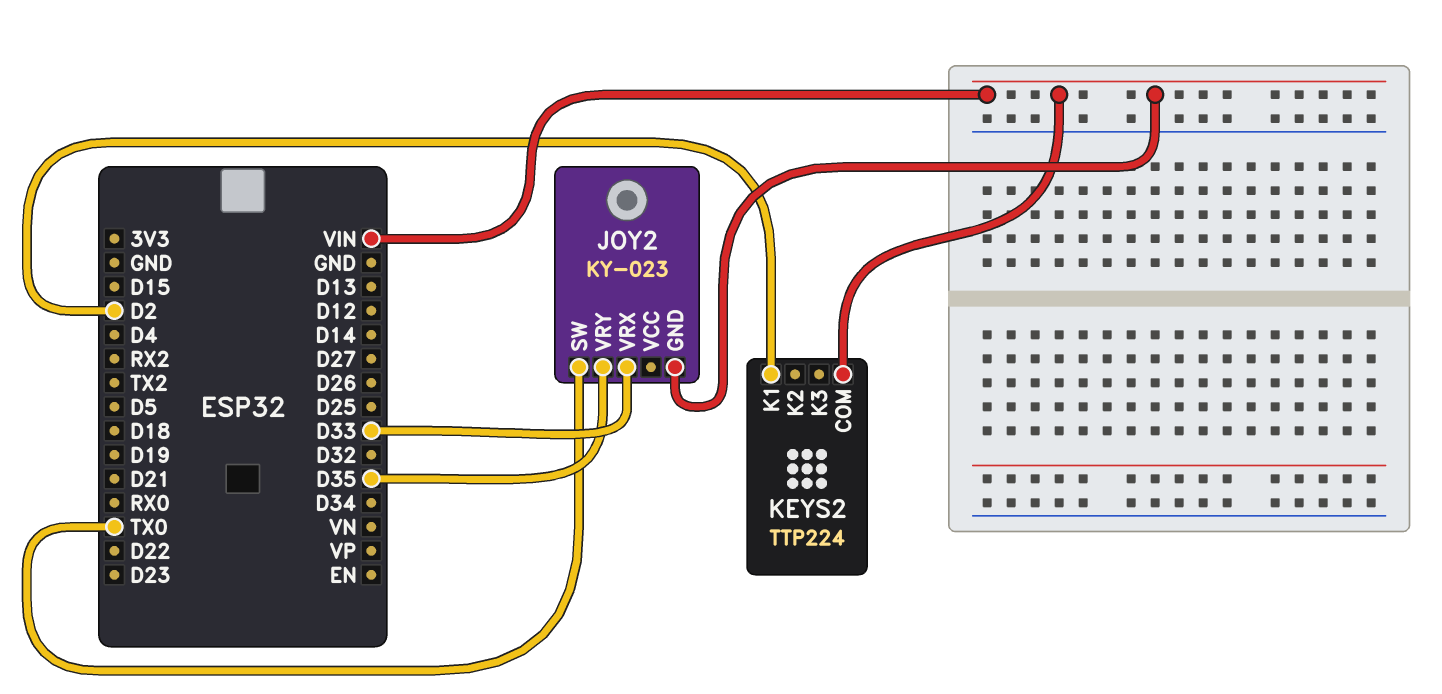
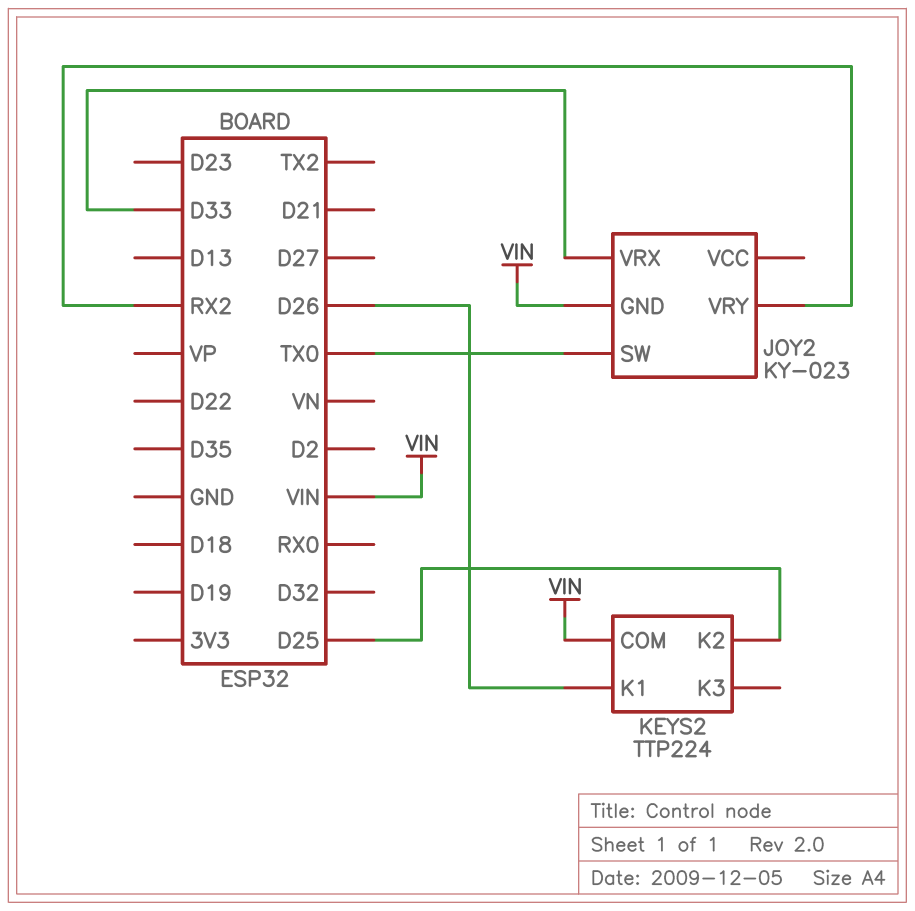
JOY2 pin VRY: D35 -> RX2
KEYS2 pin K1: D2 -> D26
KEYS2 pin K2: none -> D25

